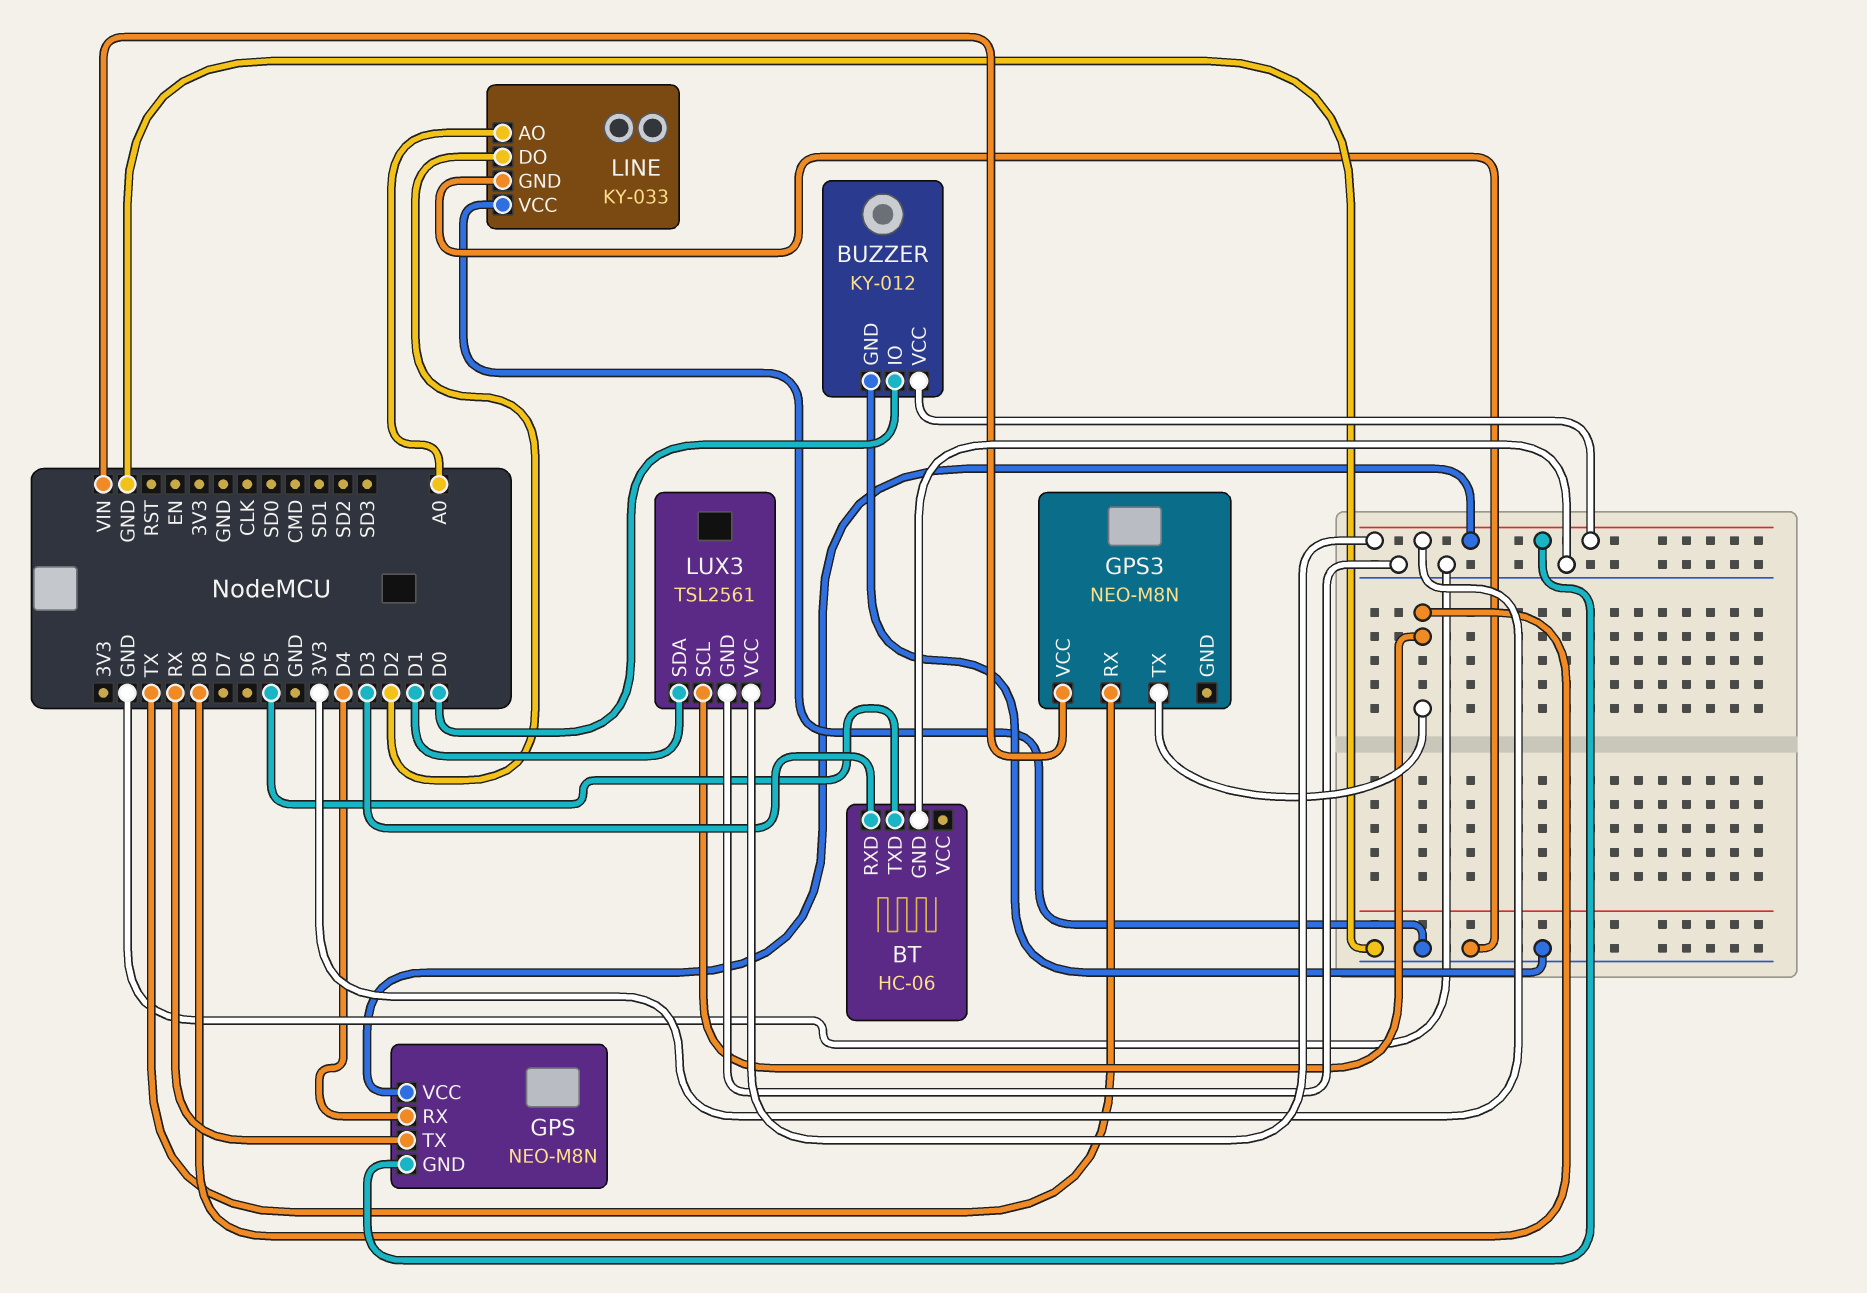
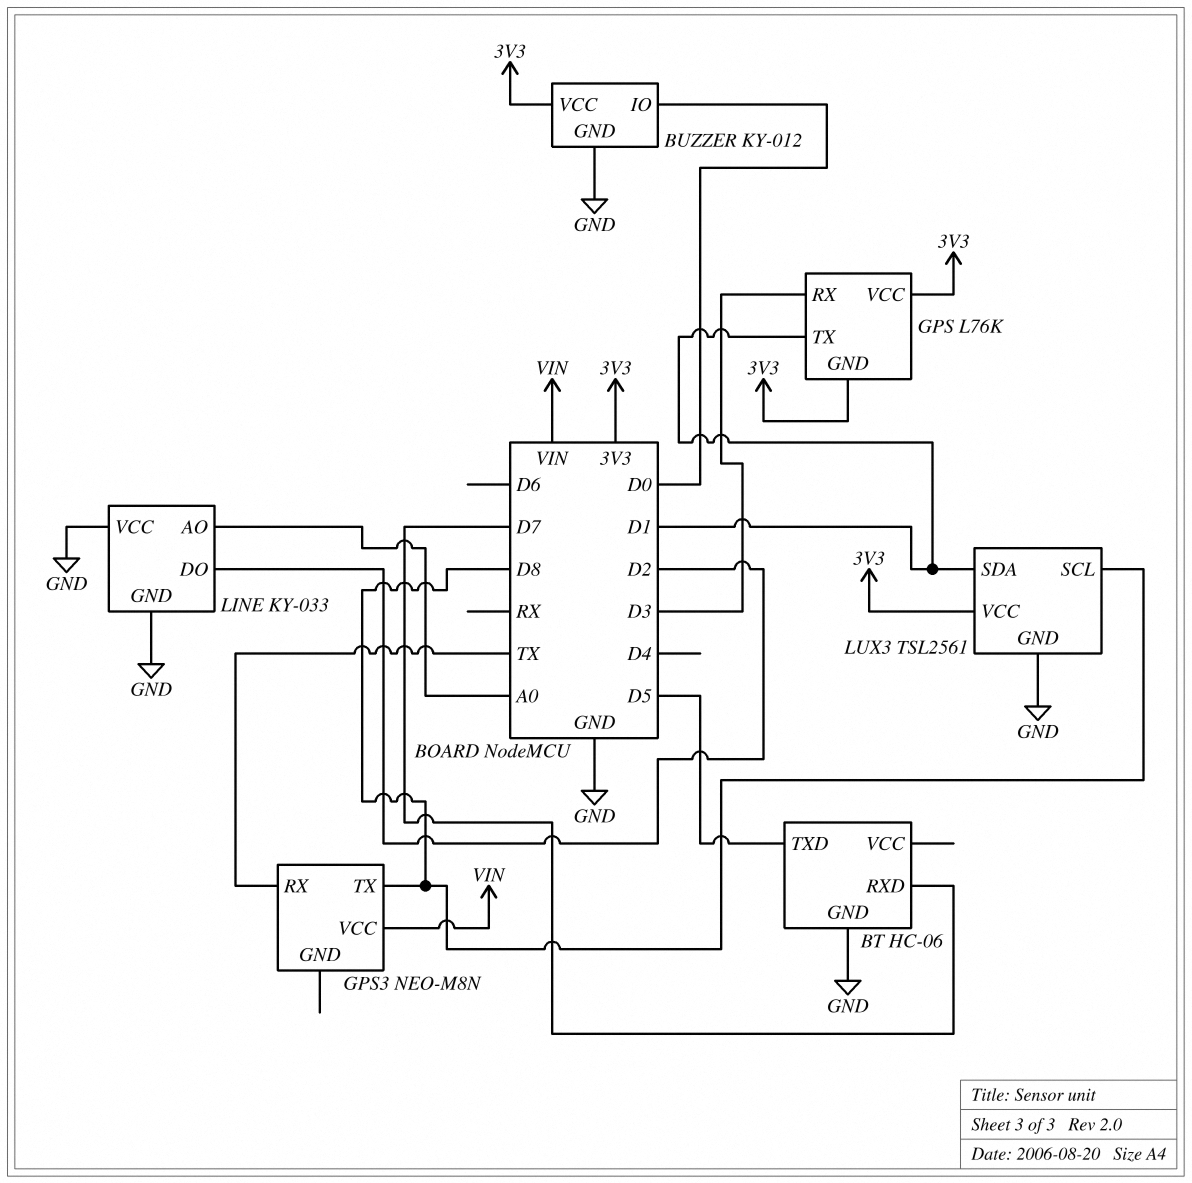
BT pin RXD: D3 -> D7
GPS: NEO-M8N -> L76K
GPS pin RX: D4 -> D3
GPS pin TX: RX -> D1

